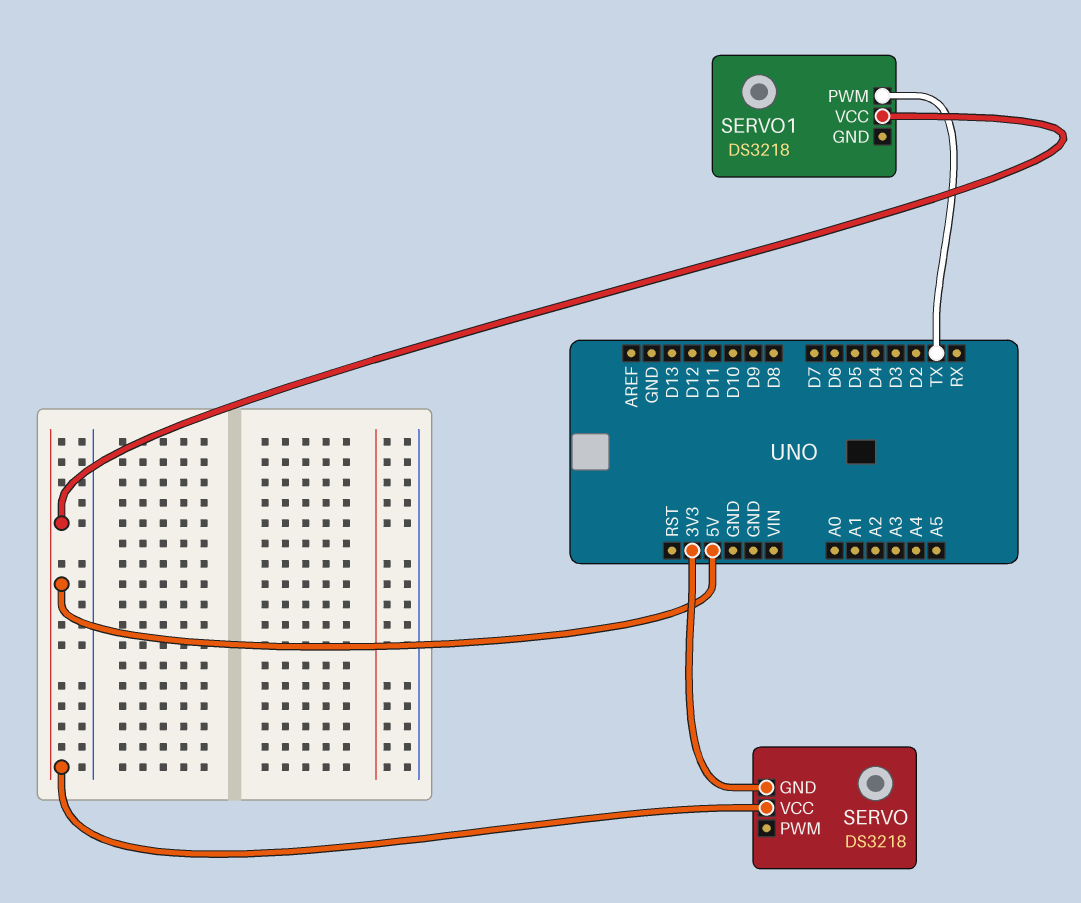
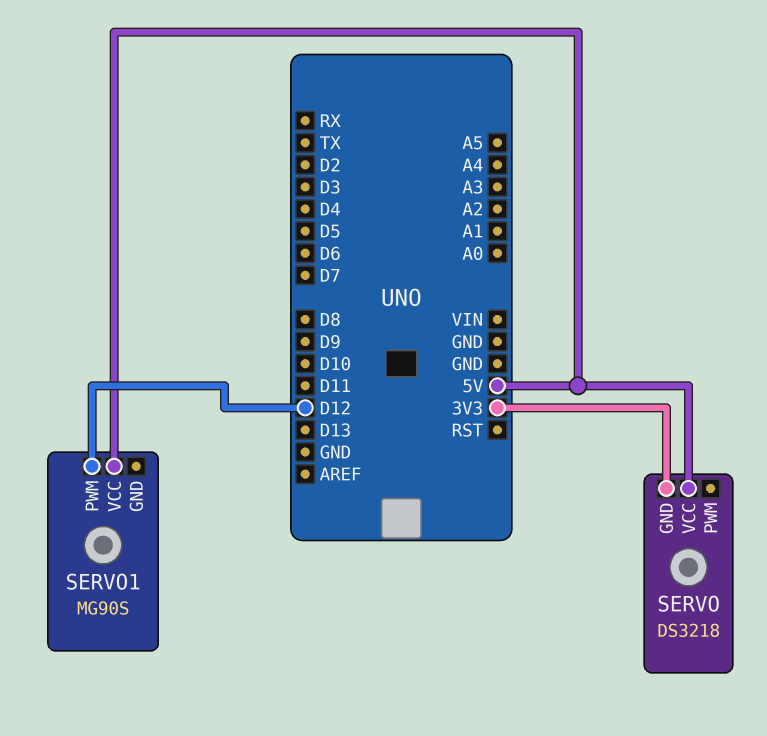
SERVO1: DS3218 -> MG90S
SERVO1 pin PWM: TX -> D12

